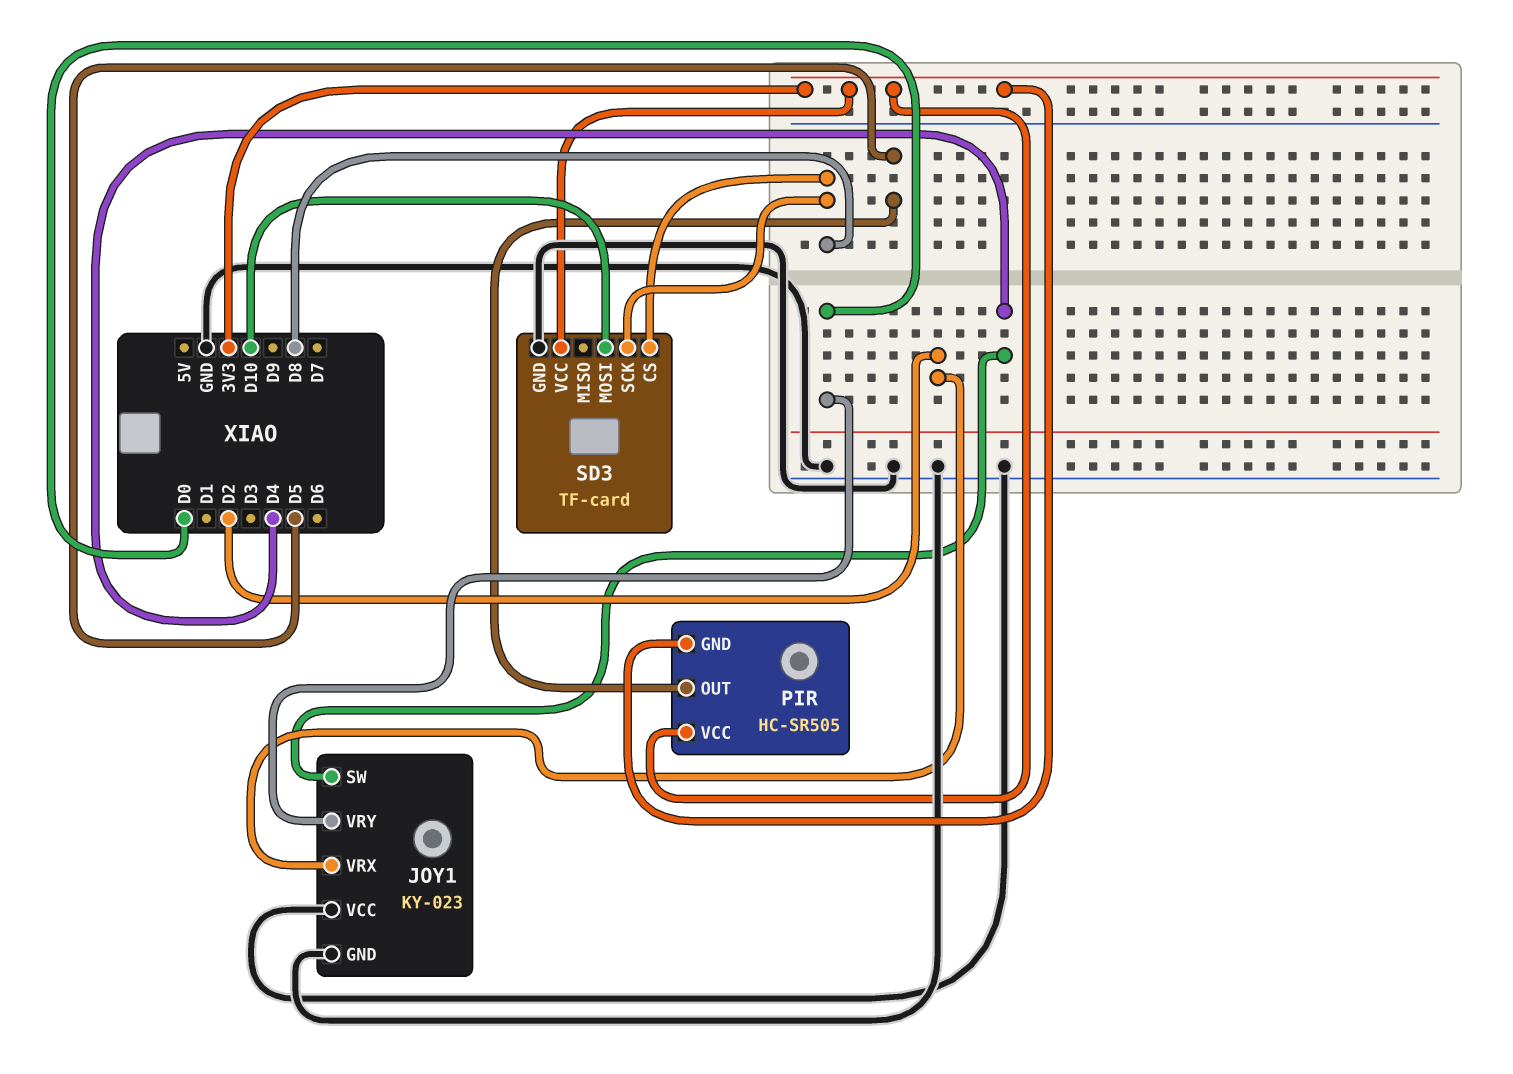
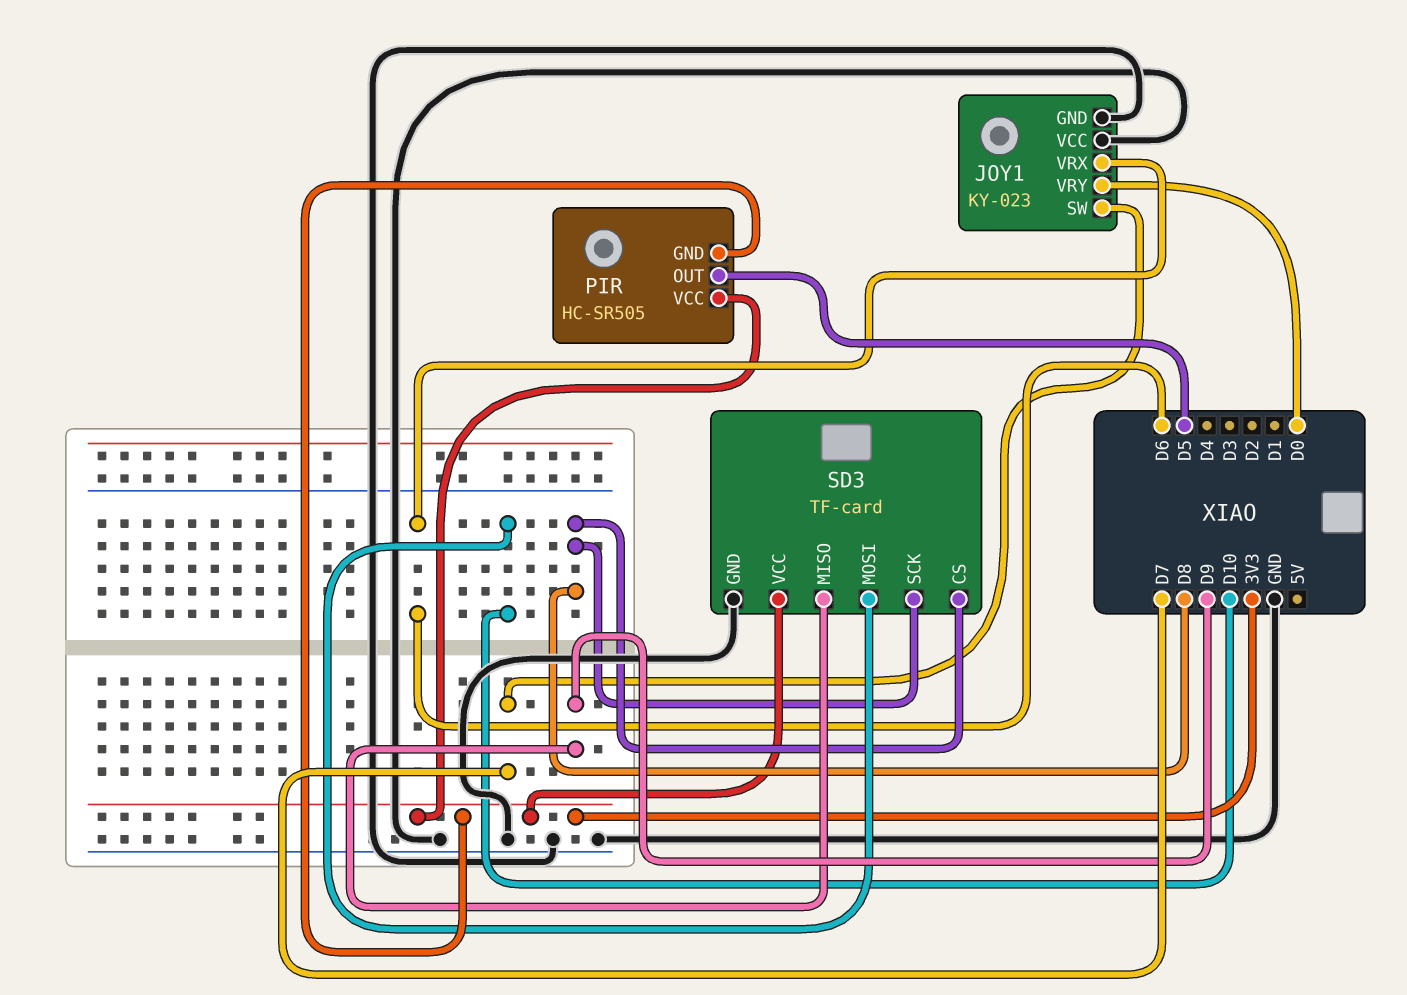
JOY1 pin SW: D4 -> D7
JOY1 pin VRX: D2 -> D6
SD3 pin MISO: none -> D9

